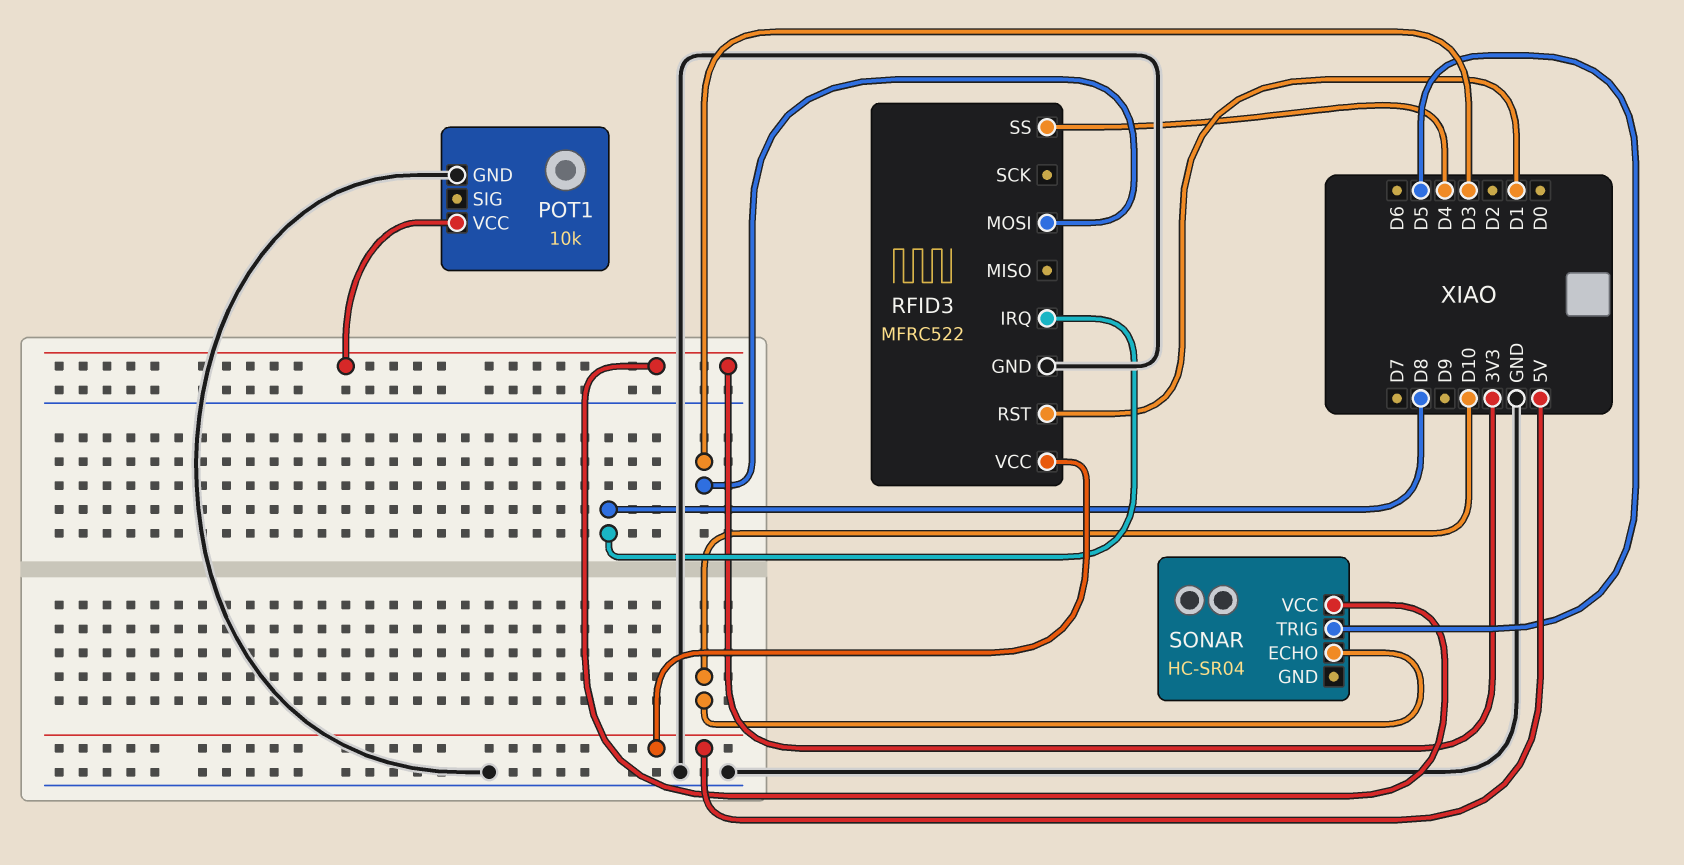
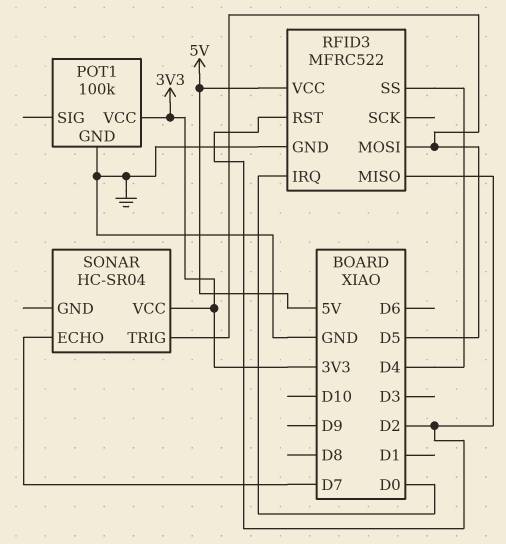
POT1: 10k -> 100k
RFID3 pin IRQ: D8 -> D0
RFID3 pin MISO: none -> D2
RFID3 pin MOSI: D3 -> D5
RFID3 pin RST: D1 -> D2
SONAR pin ECHO: D10 -> D7

